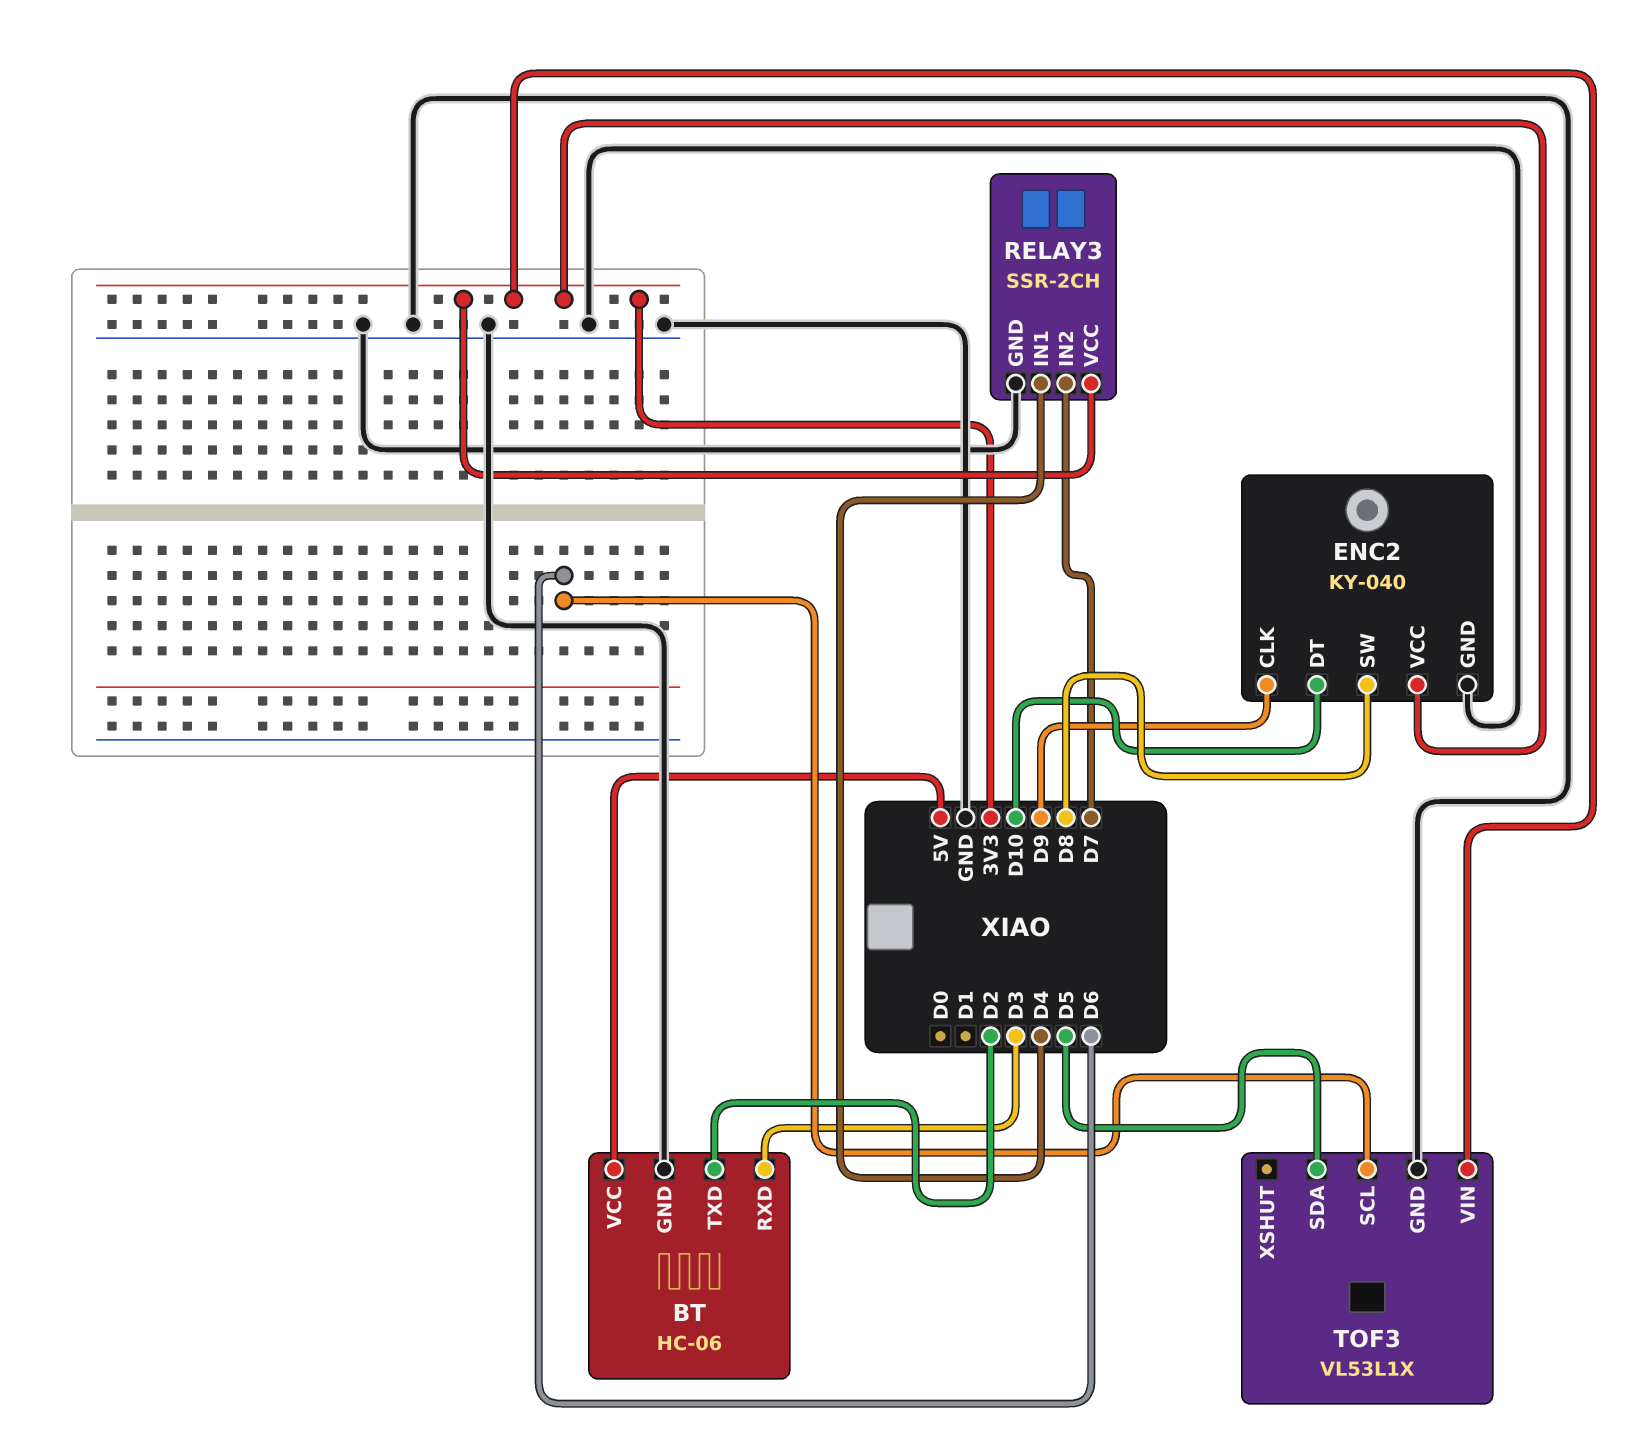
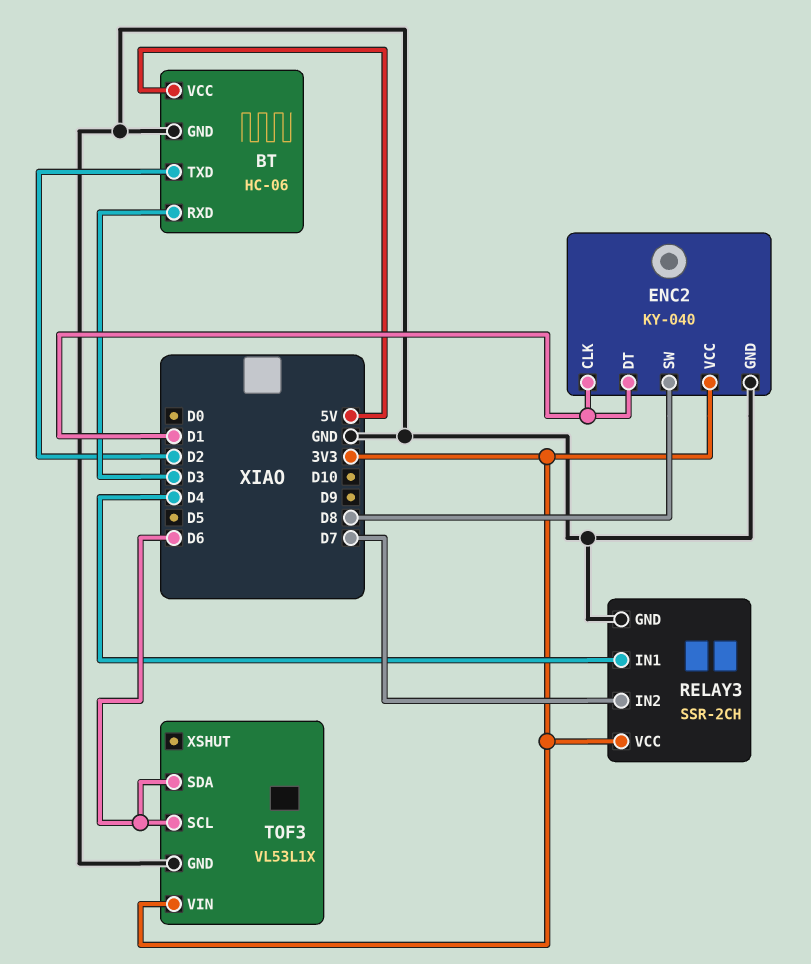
ENC2 pin CLK: D9 -> D1
ENC2 pin DT: D10 -> D1
TOF3 pin SDA: D5 -> D6

